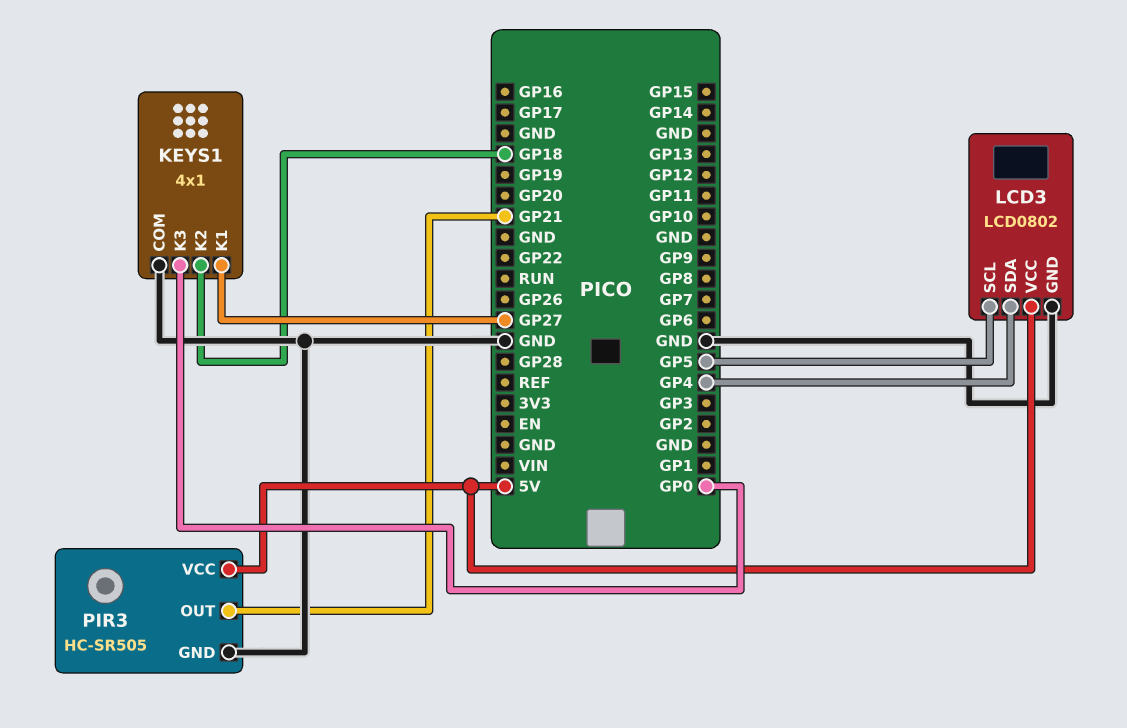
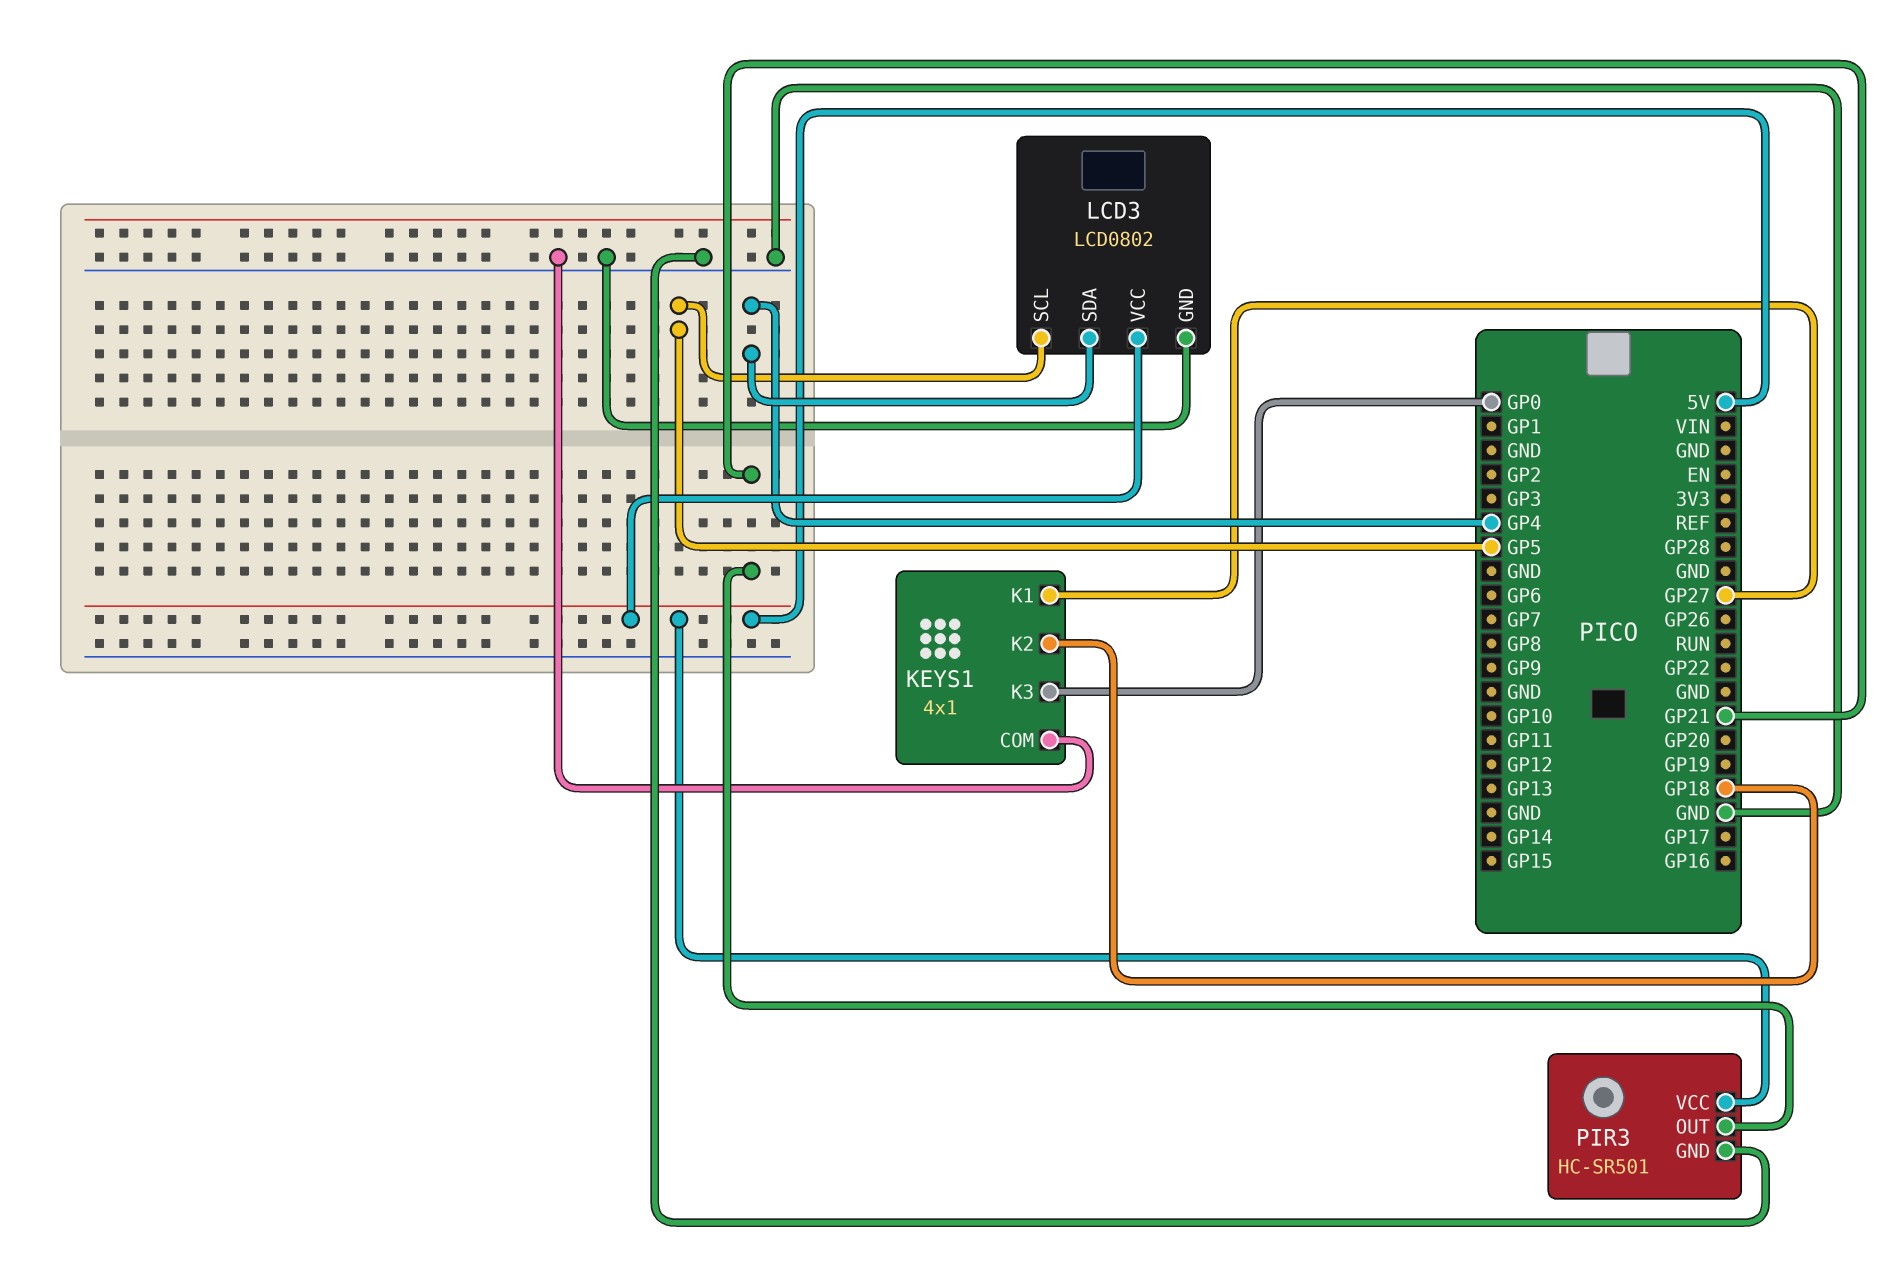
PIR3: HC-SR505 -> HC-SR501

